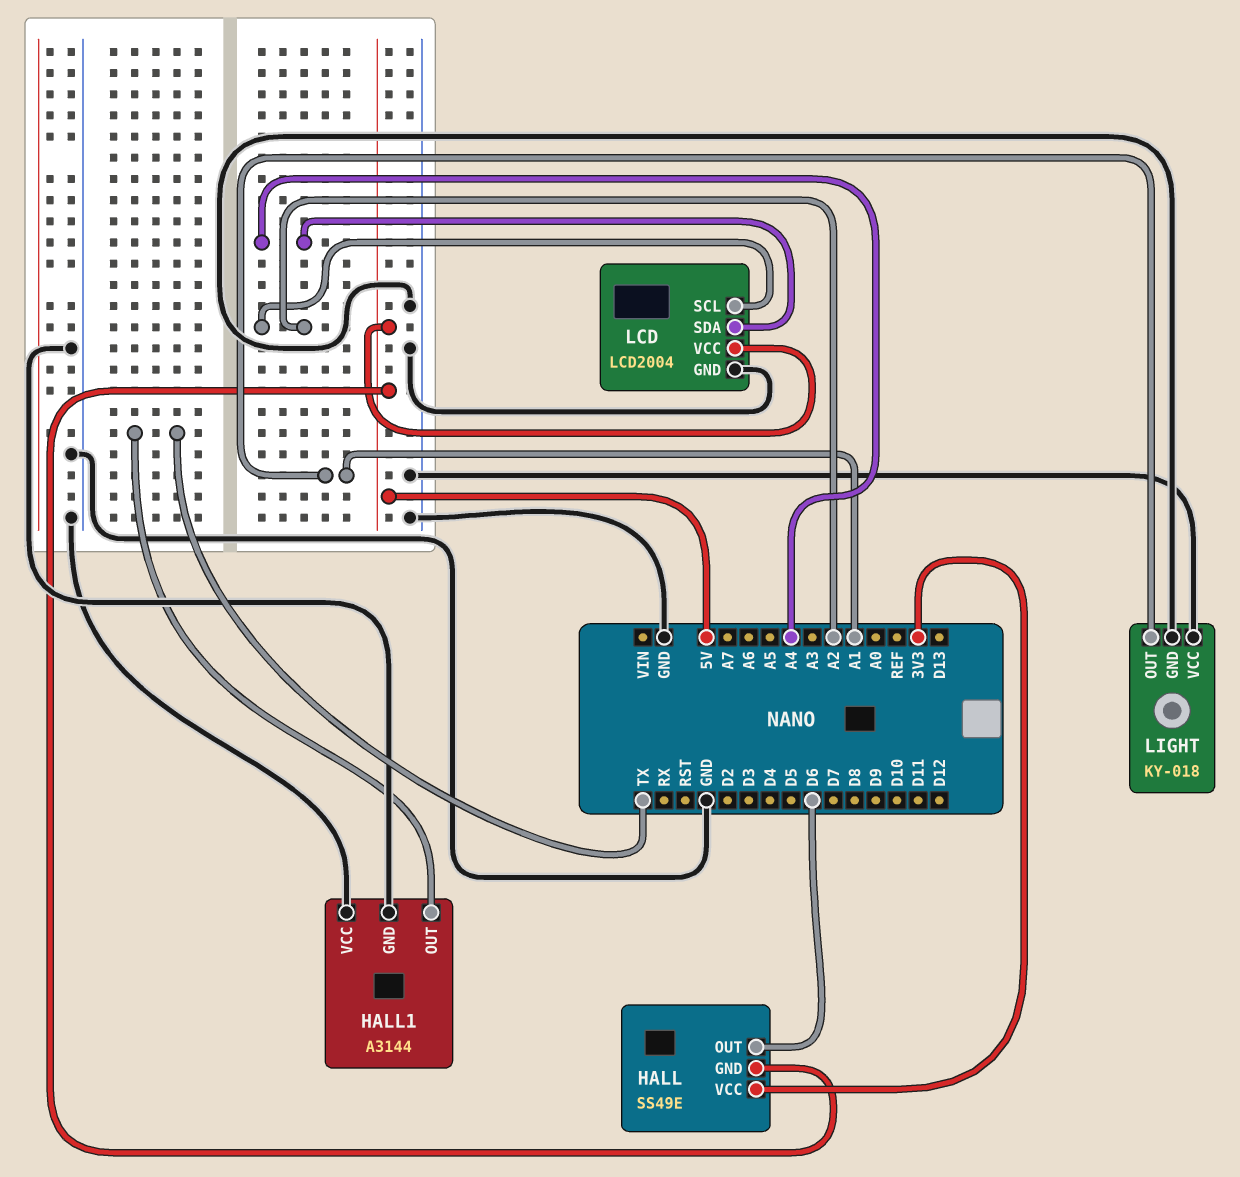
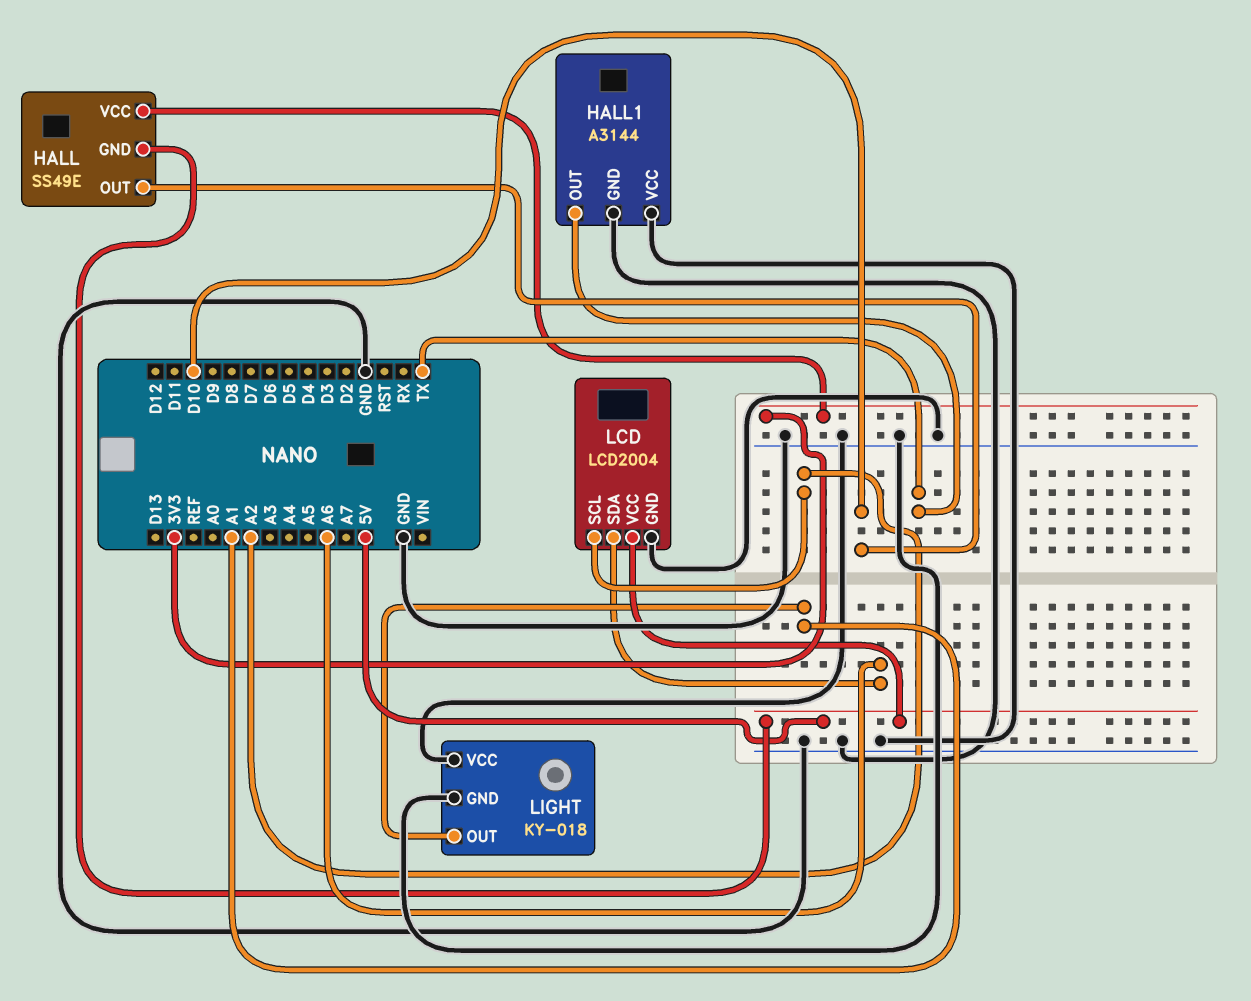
HALL pin OUT: D6 -> D10
LCD pin SDA: A4 -> A6

